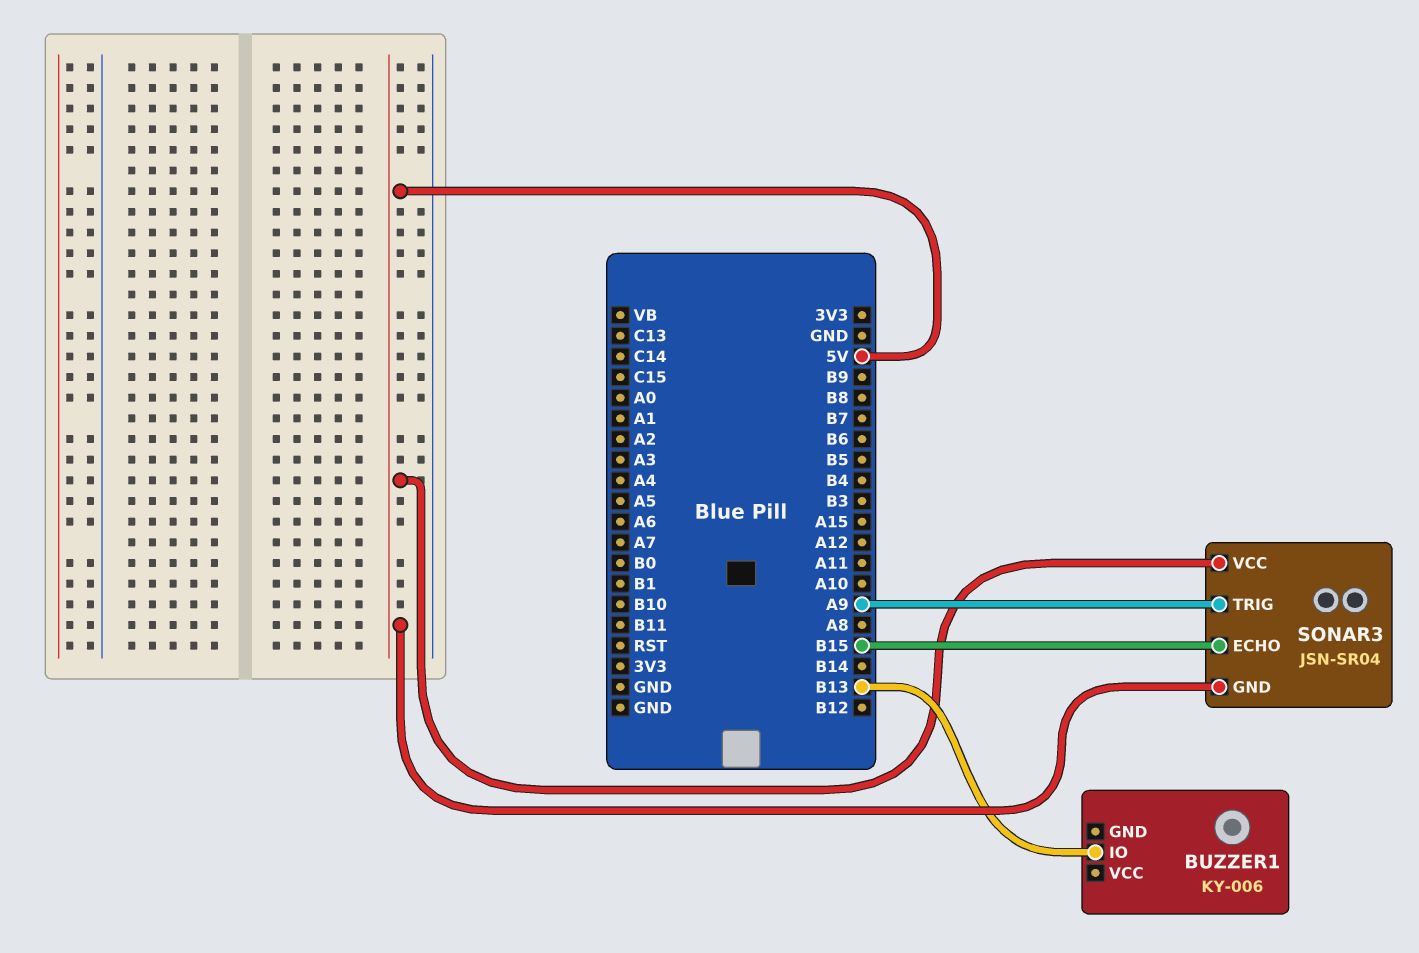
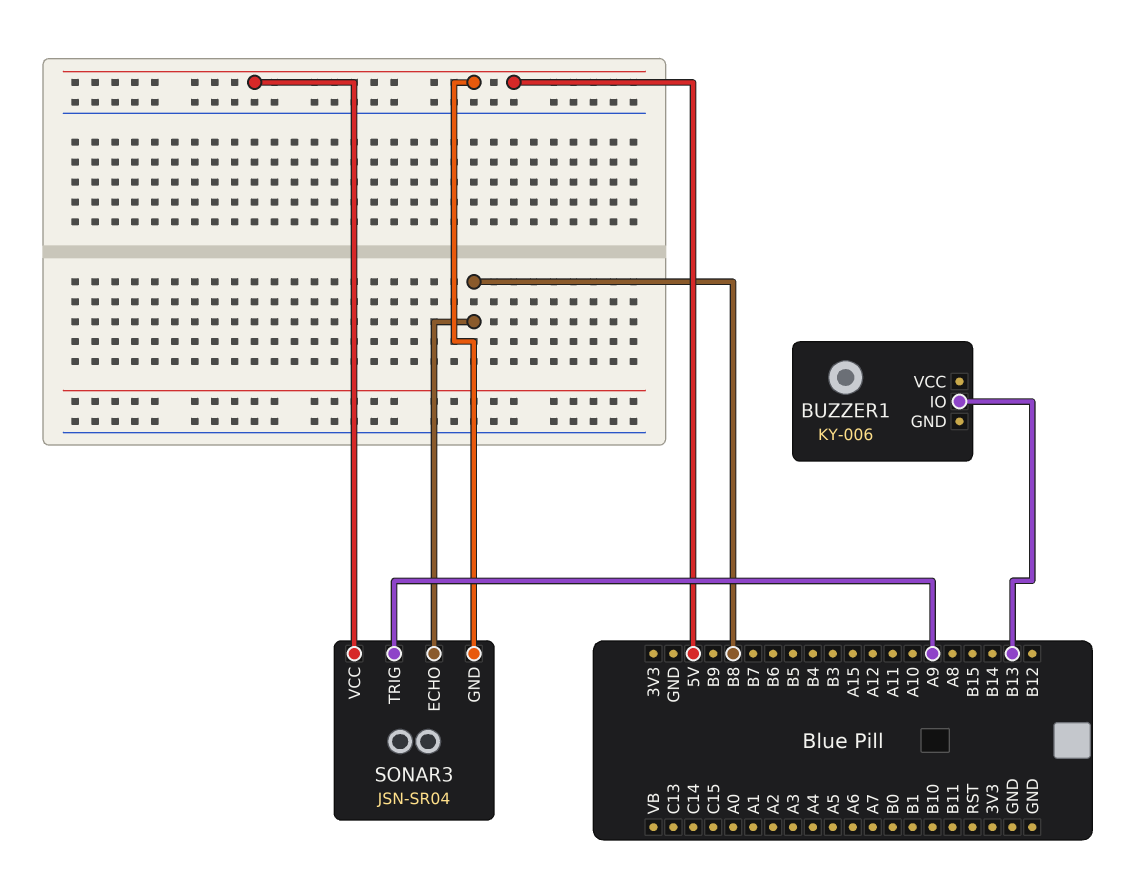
SONAR3 pin ECHO: B15 -> B8

